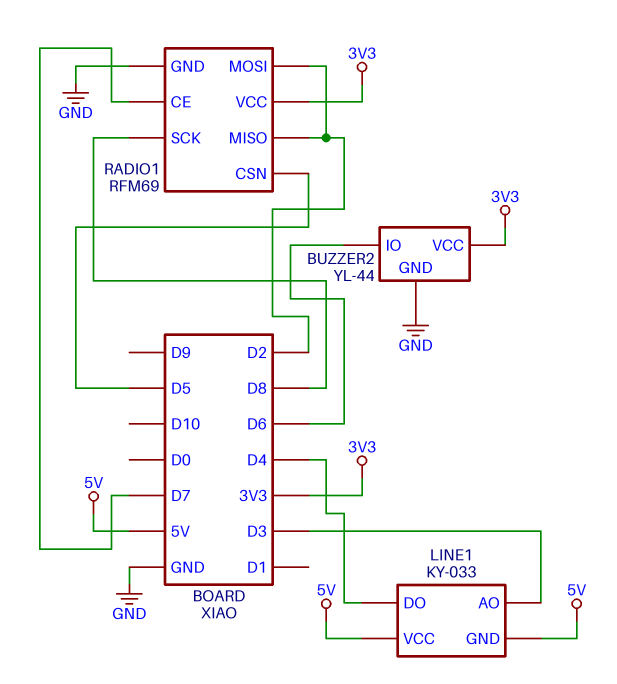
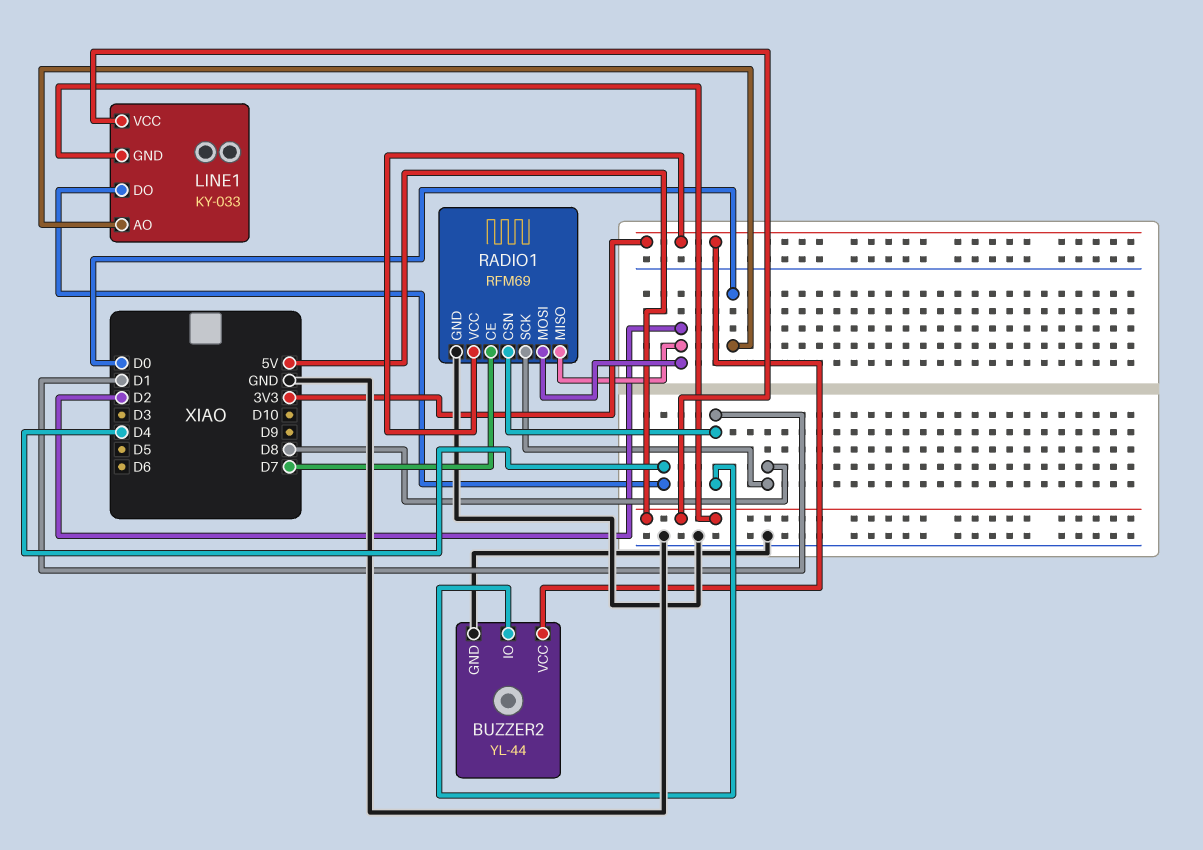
BUZZER2 pin IO: D6 -> D1
LINE1 pin AO: D3 -> D0
RADIO1 pin CSN: D5 -> D1

